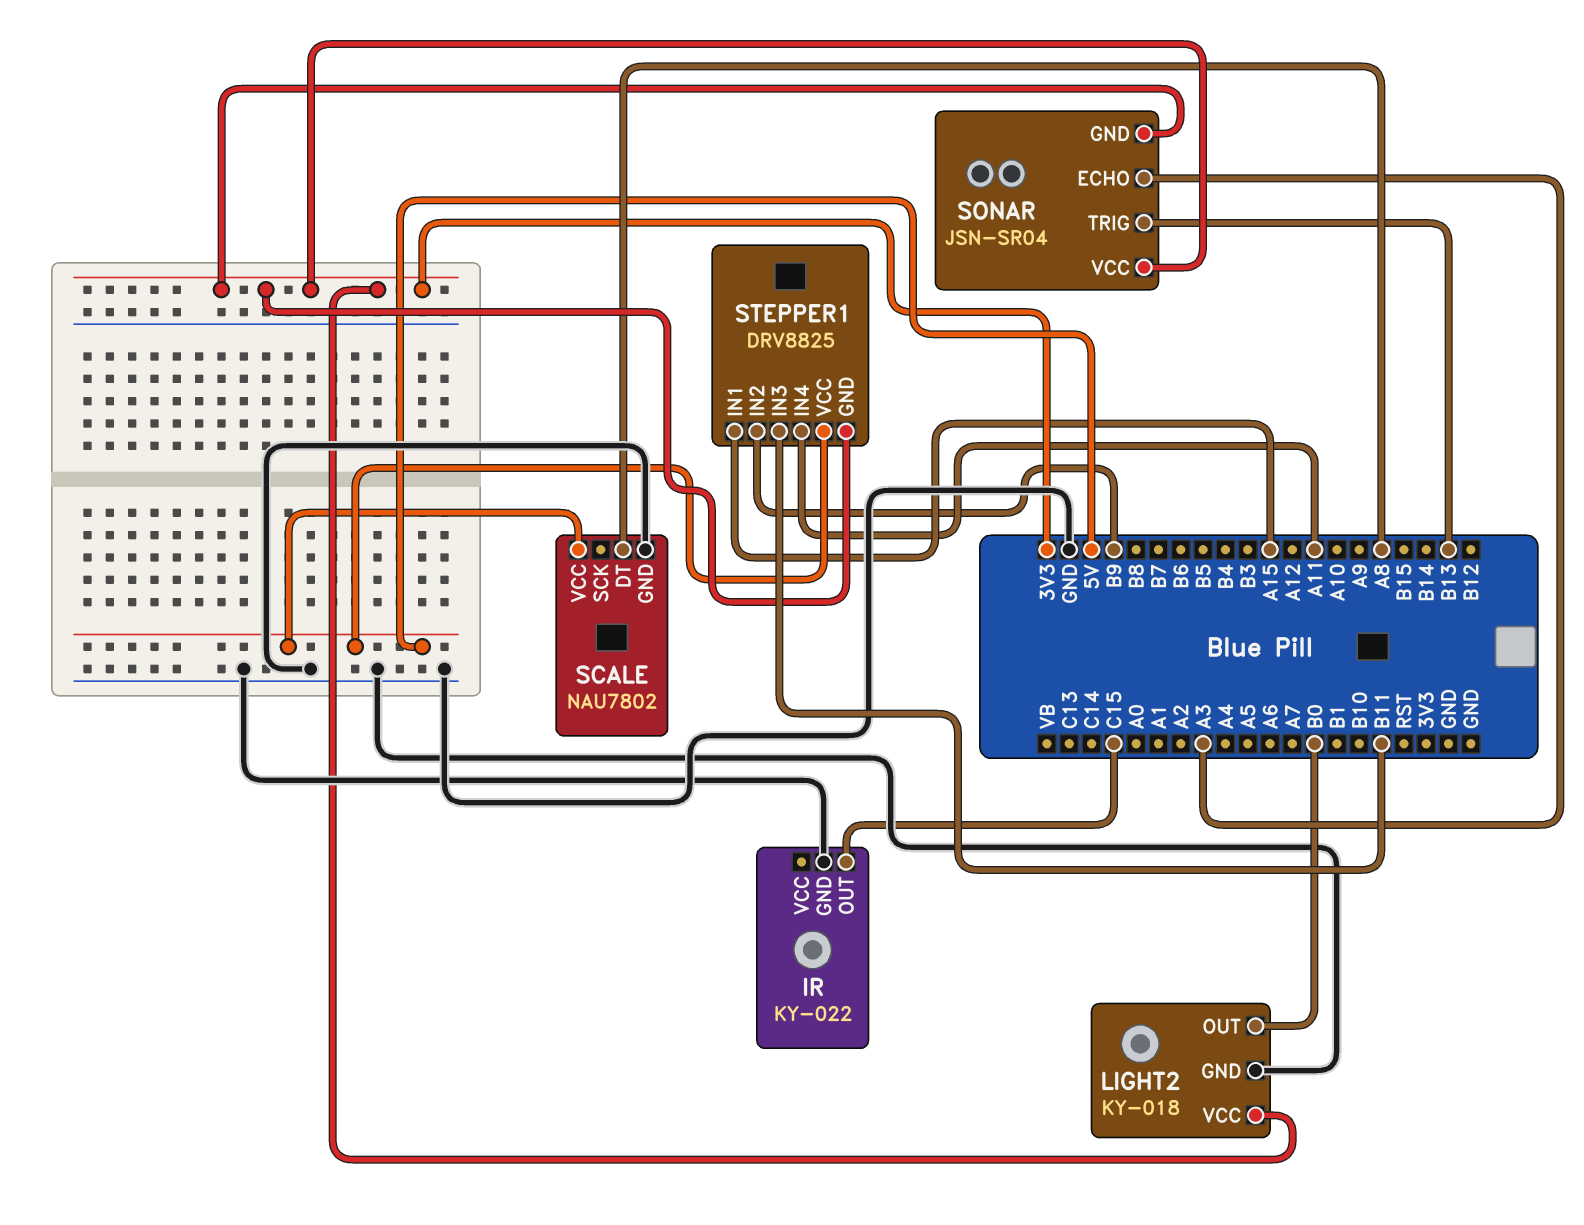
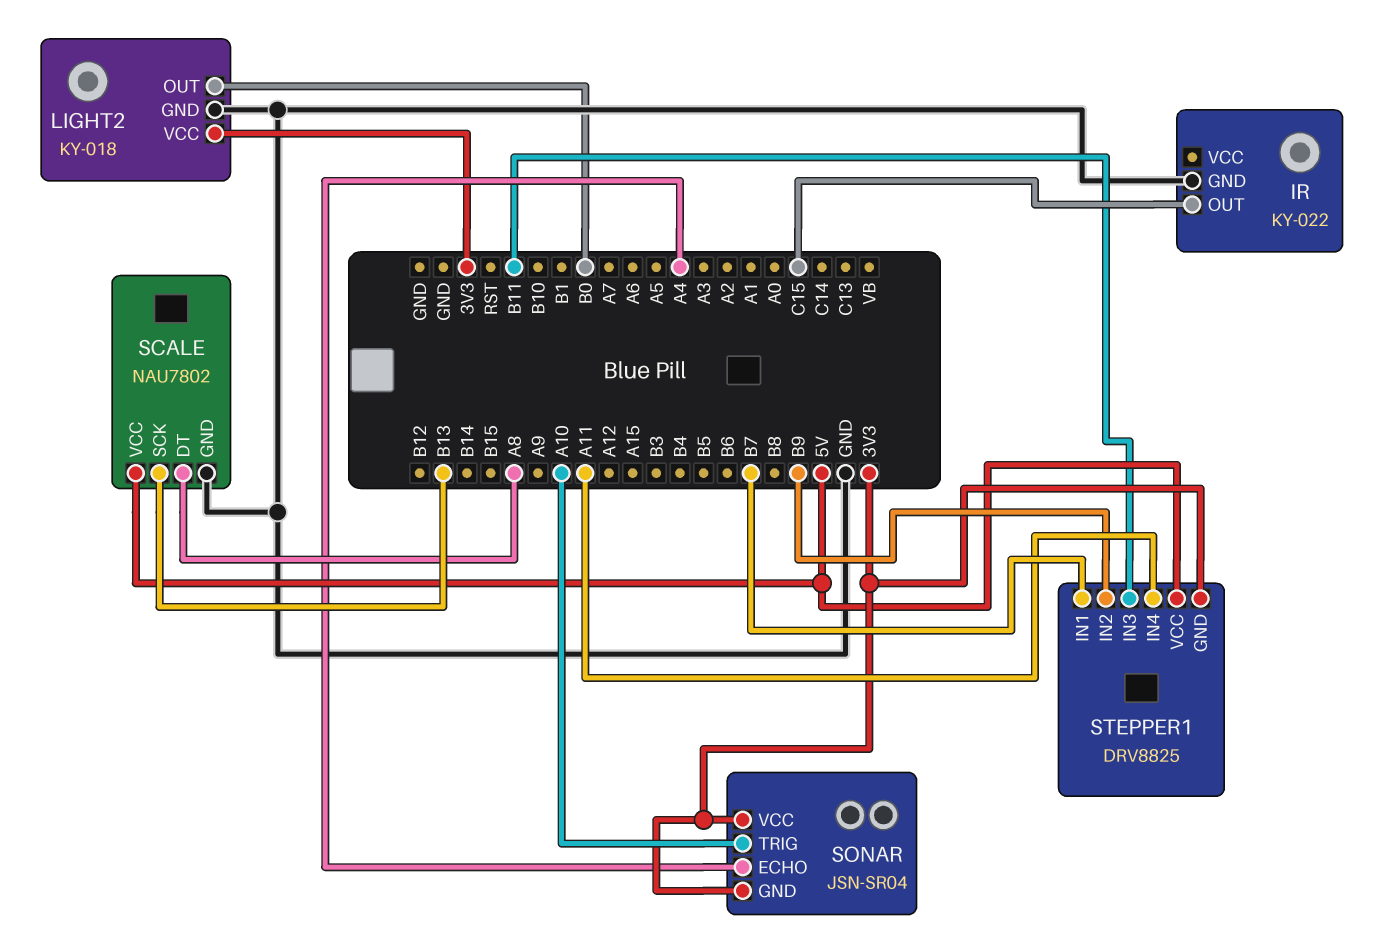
SCALE pin SCK: none -> B13
SONAR pin ECHO: A3 -> A4
SONAR pin TRIG: B13 -> A10
STEPPER1 pin IN1: A15 -> B7

